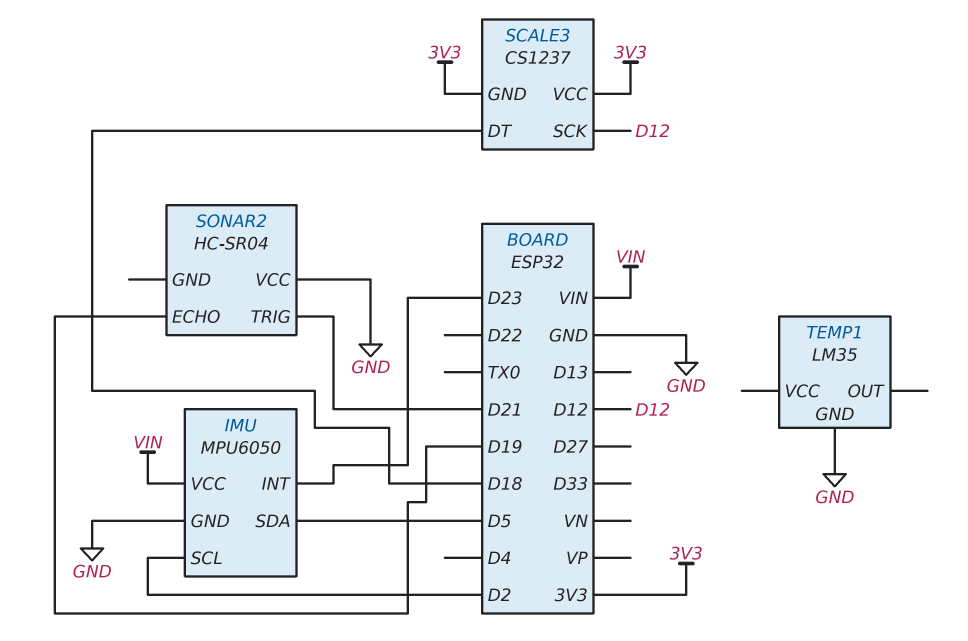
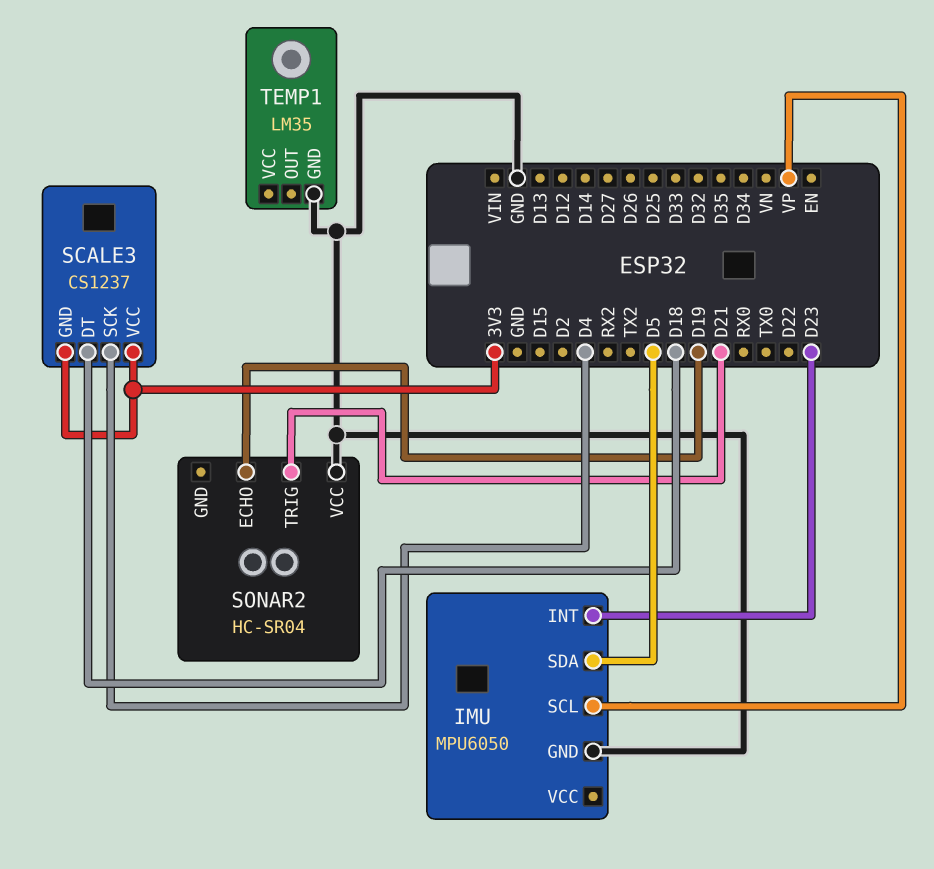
IMU pin SCL: D2 -> VP
IMU pin VCC: VIN -> none
SCALE3 pin SCK: D12 -> D4

